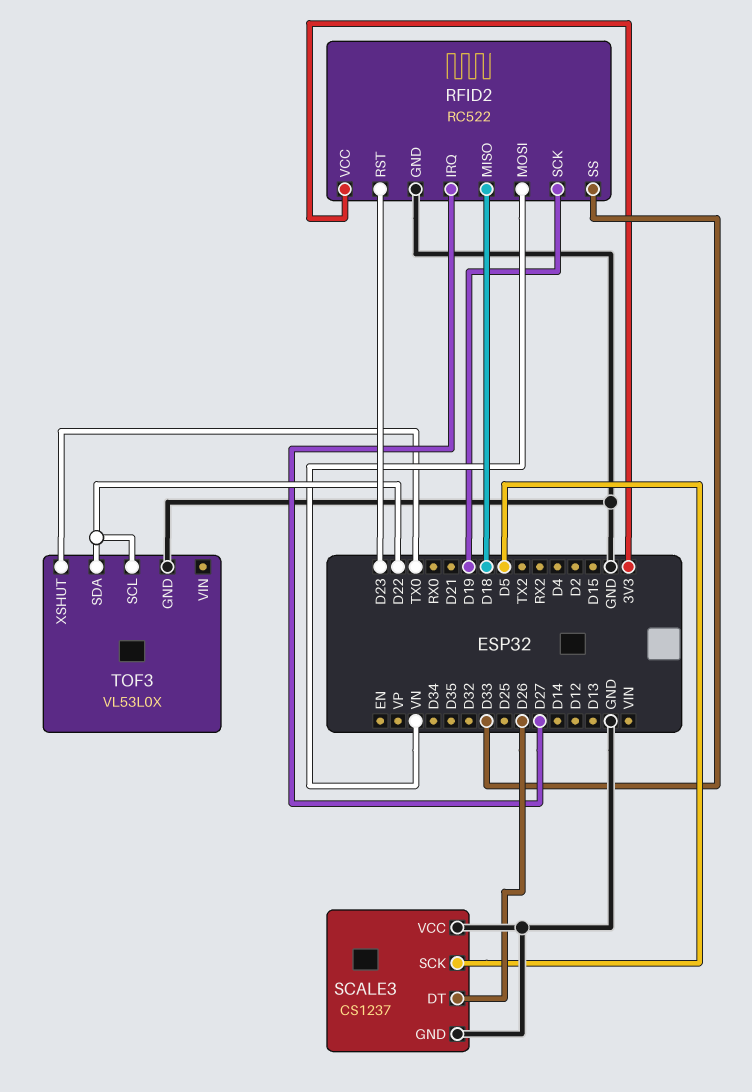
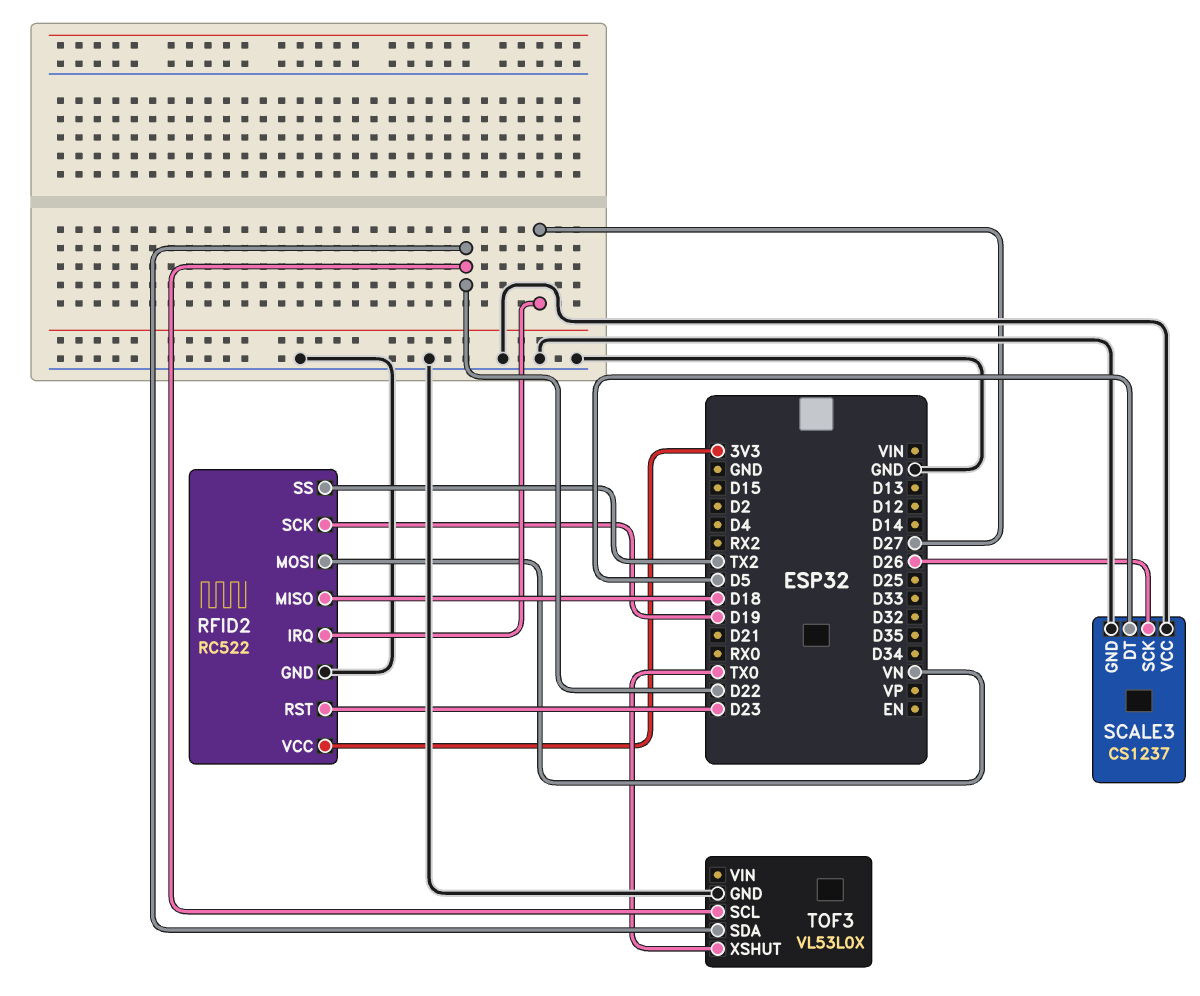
RFID2 pin SS: D33 -> TX2
SCALE3 pin DT: D26 -> D5
SCALE3 pin SCK: D5 -> D26

